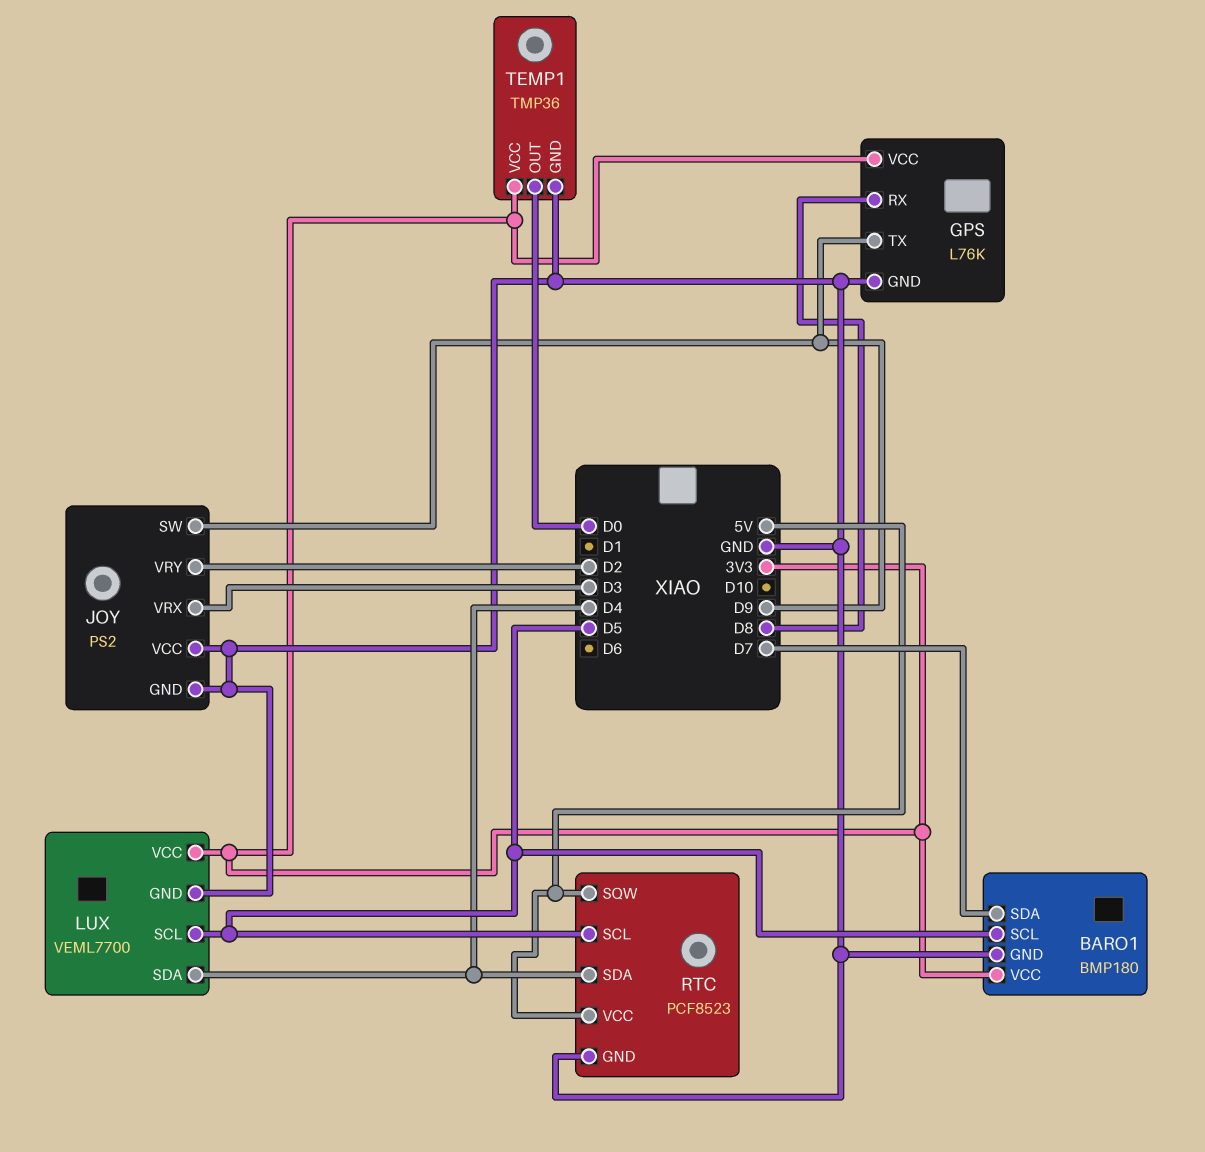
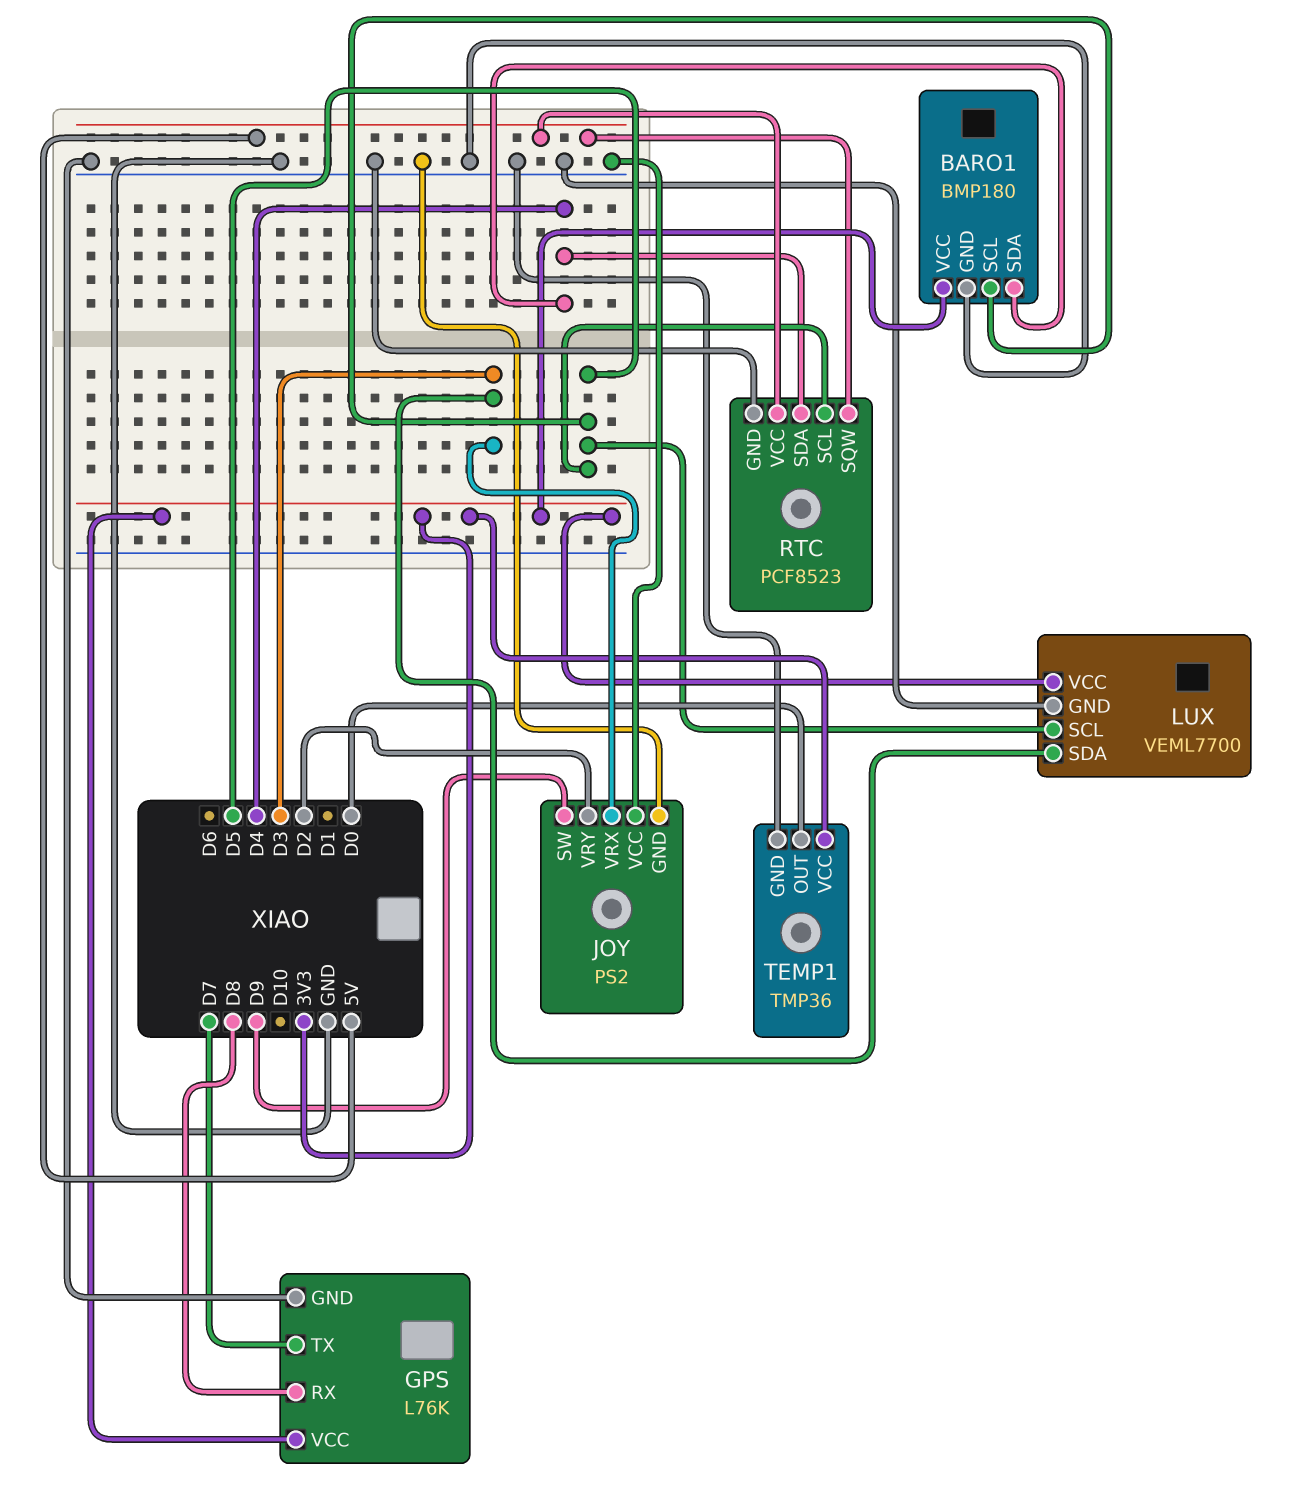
BARO1 pin SDA: D7 -> D4
GPS pin TX: D9 -> D7
LUX pin SDA: D4 -> D3

